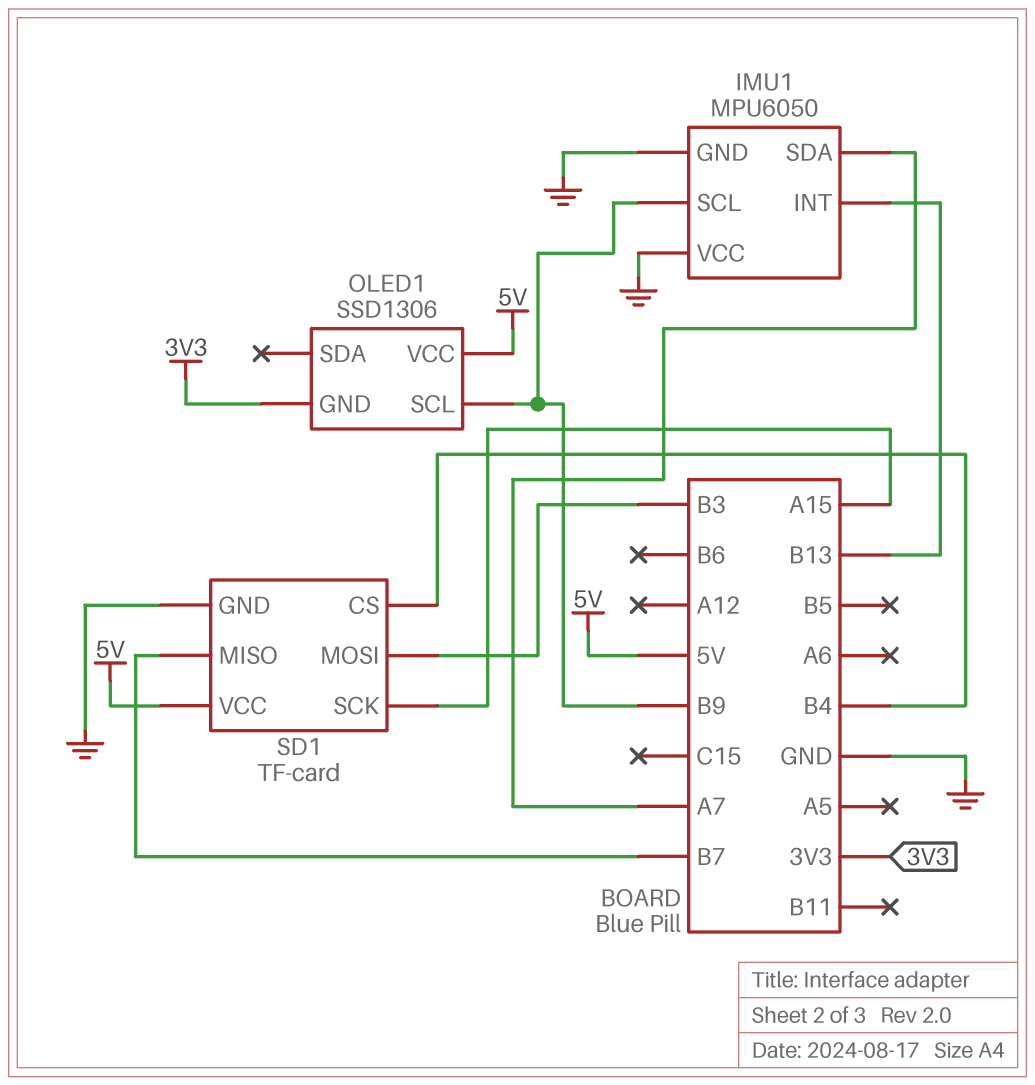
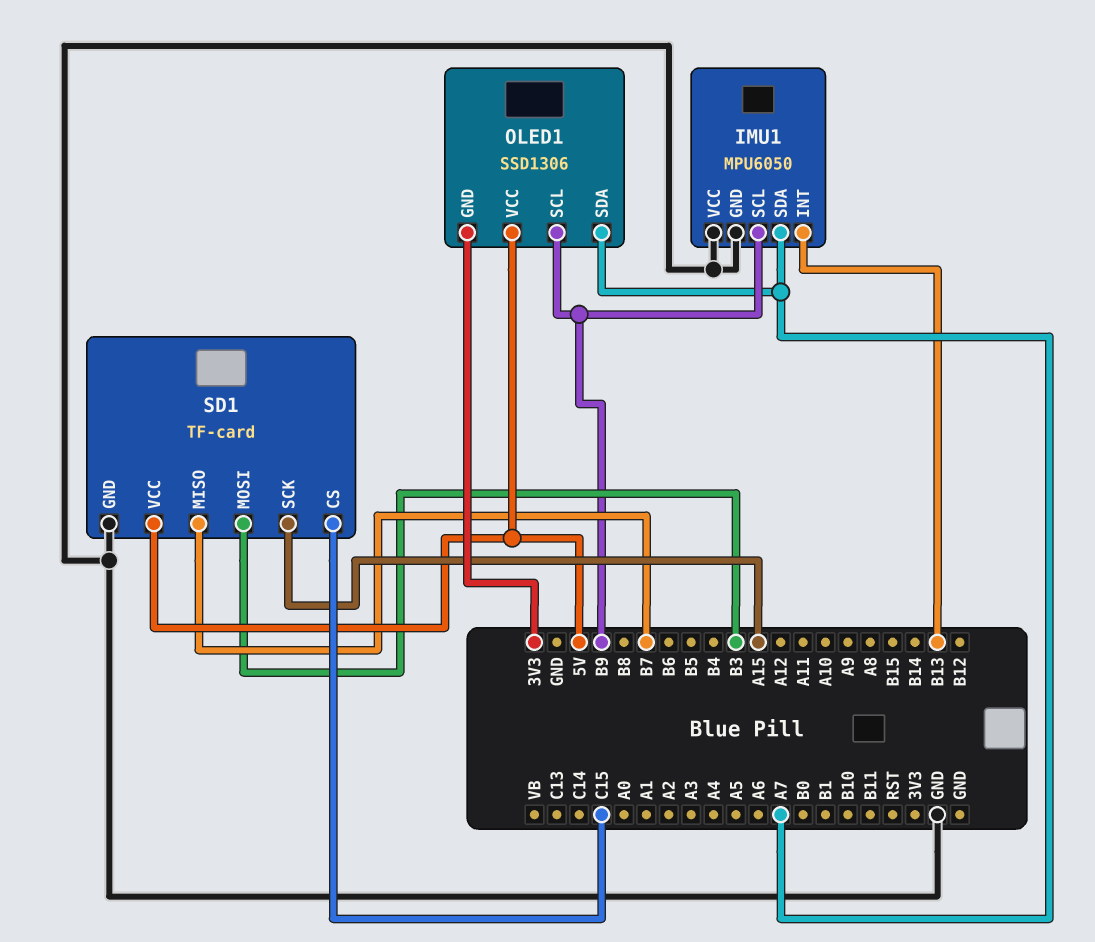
OLED1 pin SDA: none -> A7
SD1 pin CS: B4 -> C15

